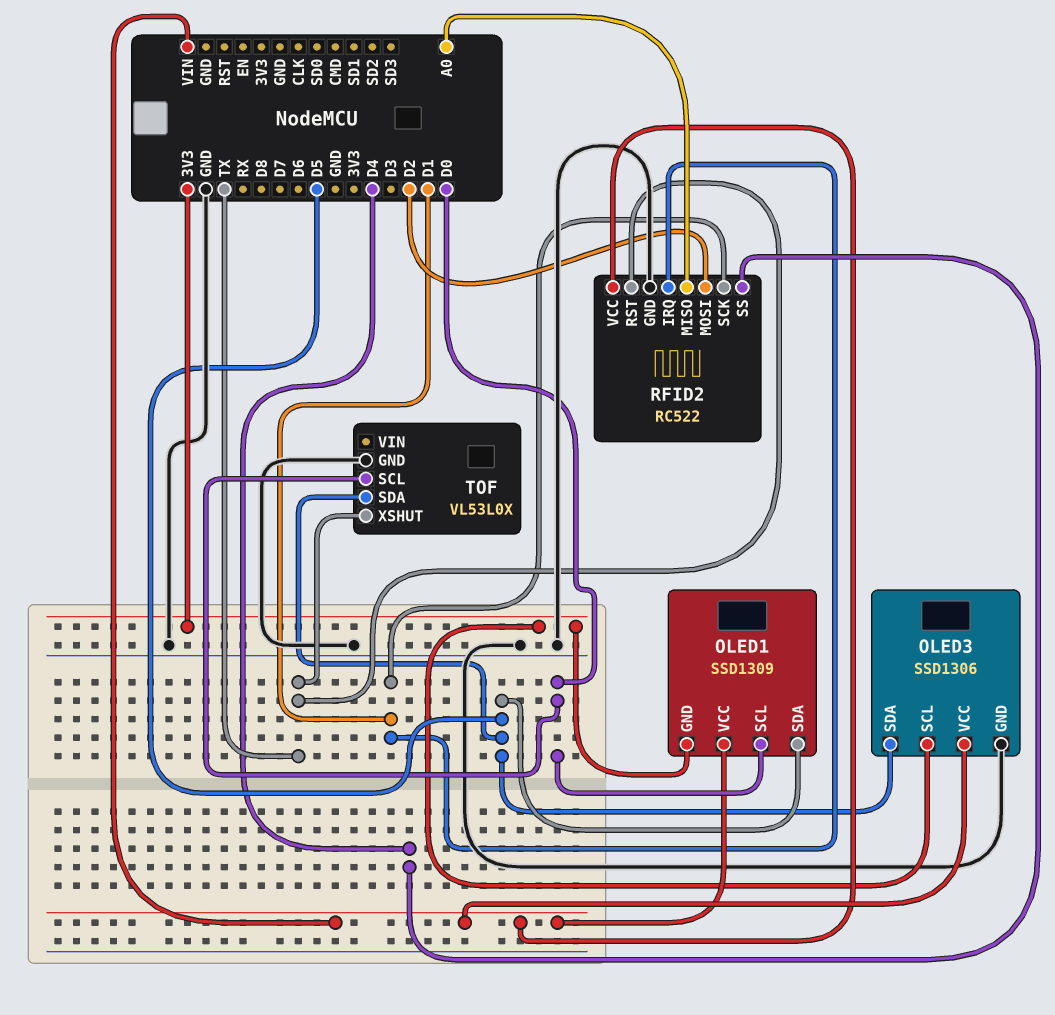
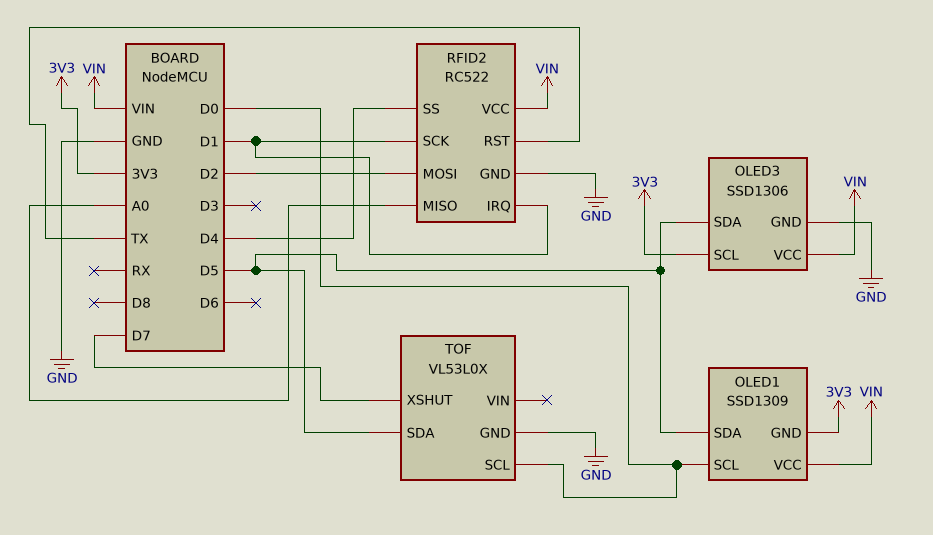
TOF pin XSHUT: TX -> D7

